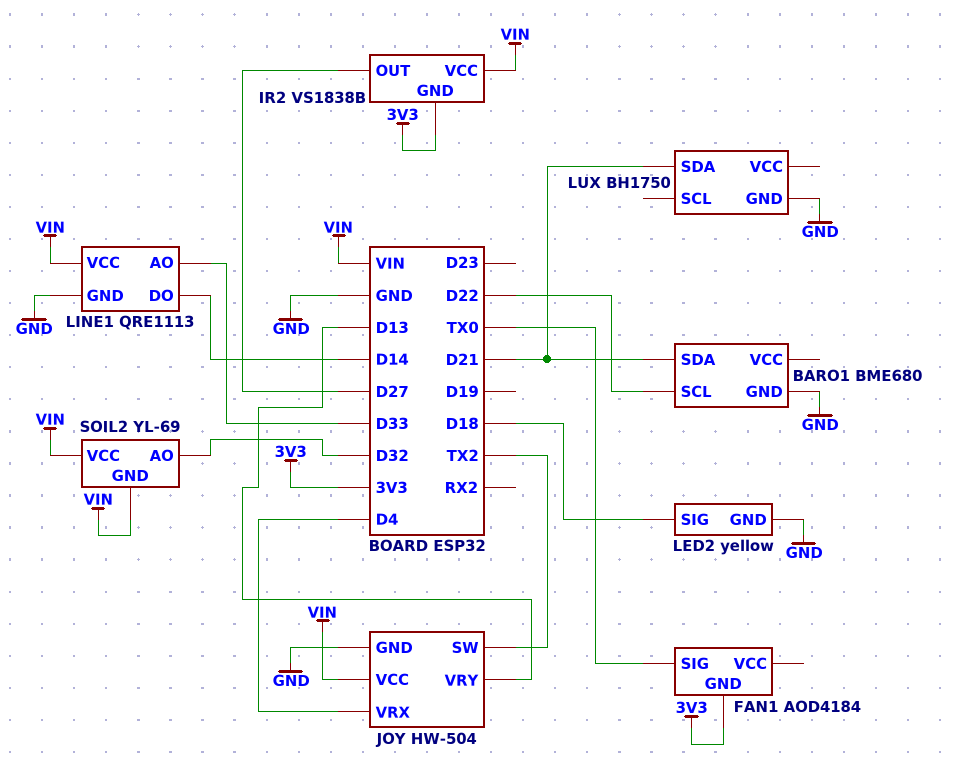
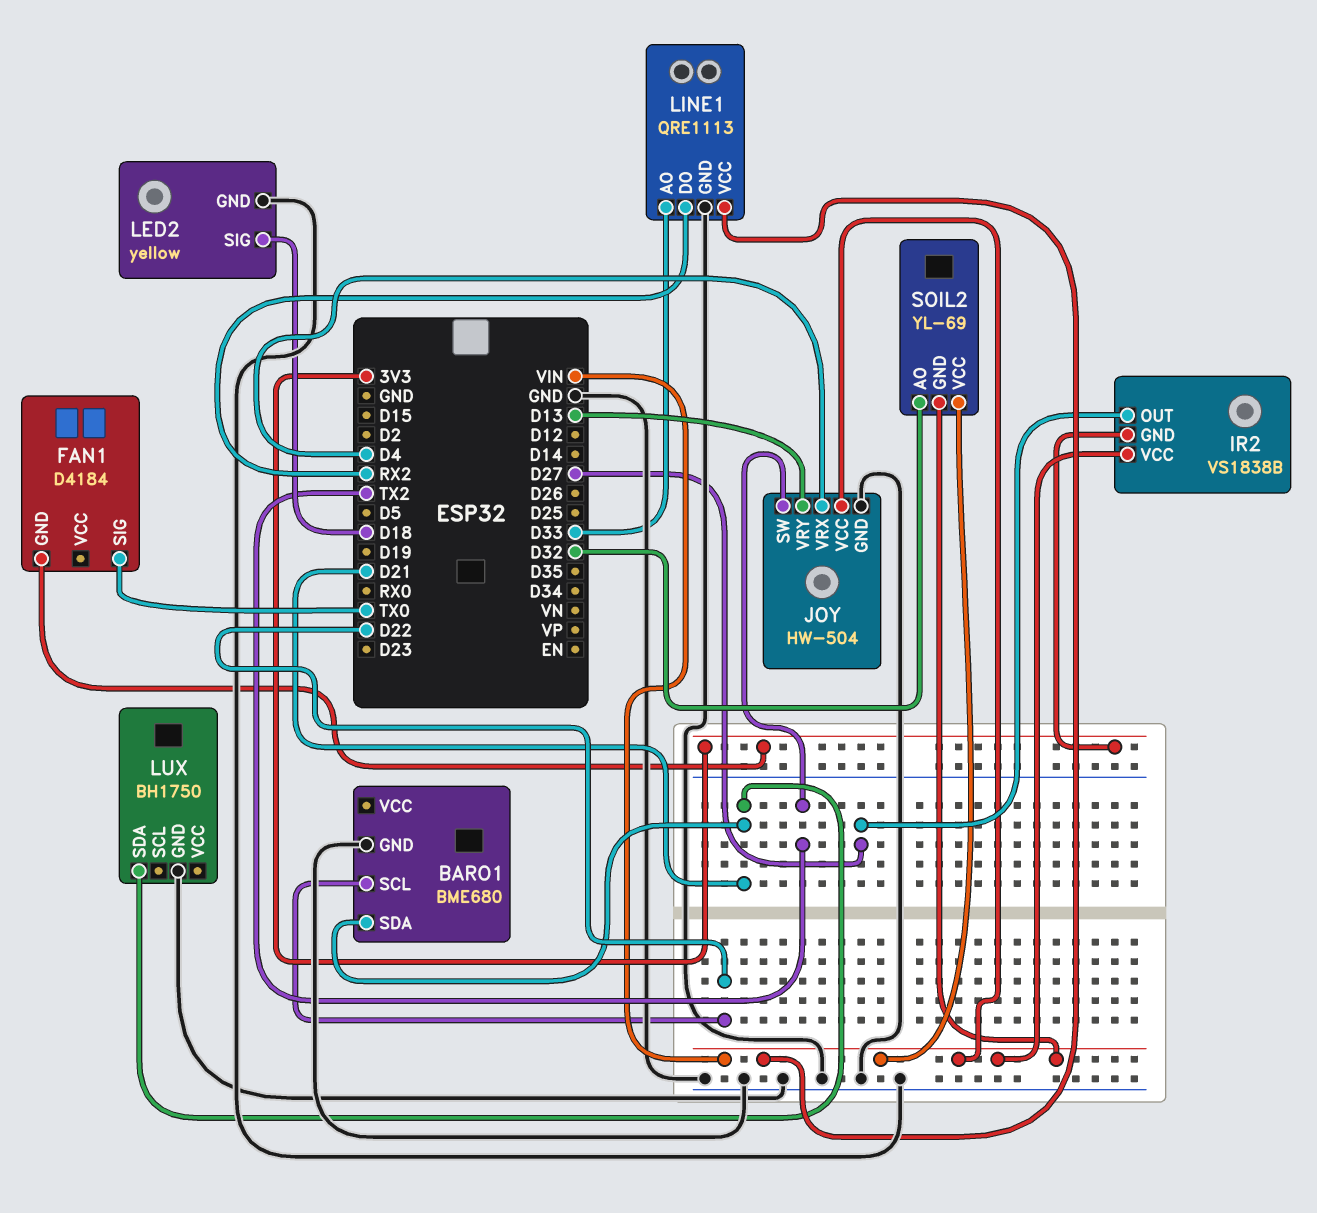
FAN1: AOD4184 -> D4184
LINE1 pin DO: D14 -> RX2

